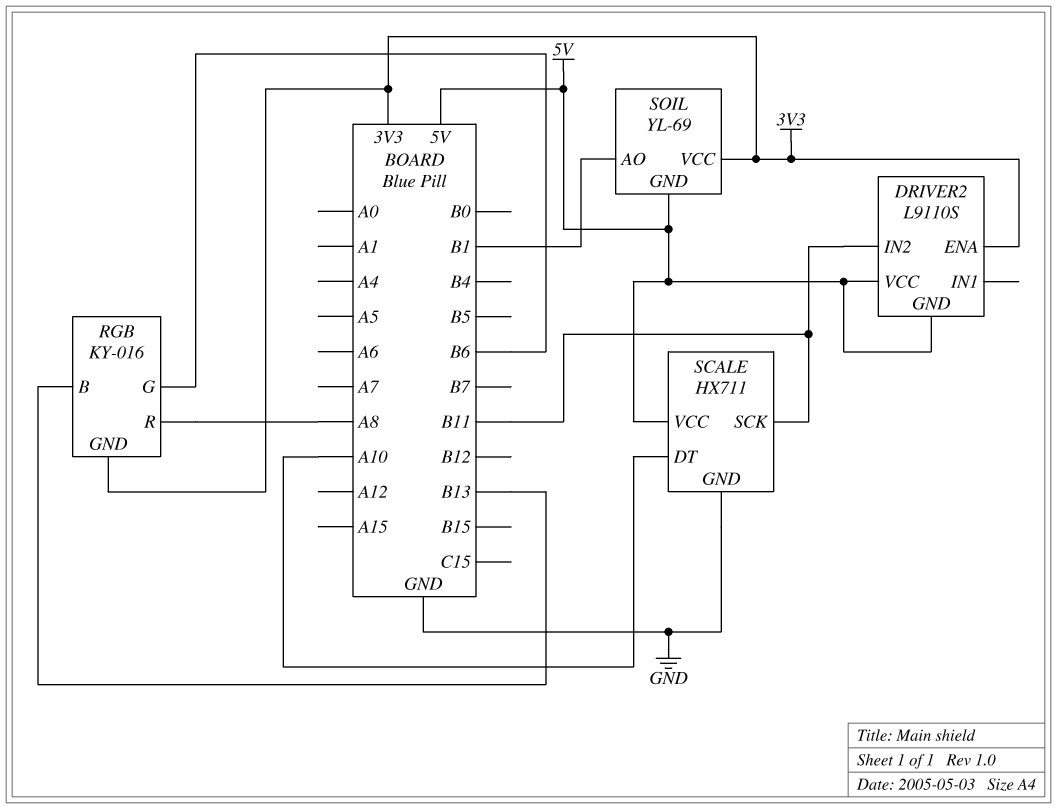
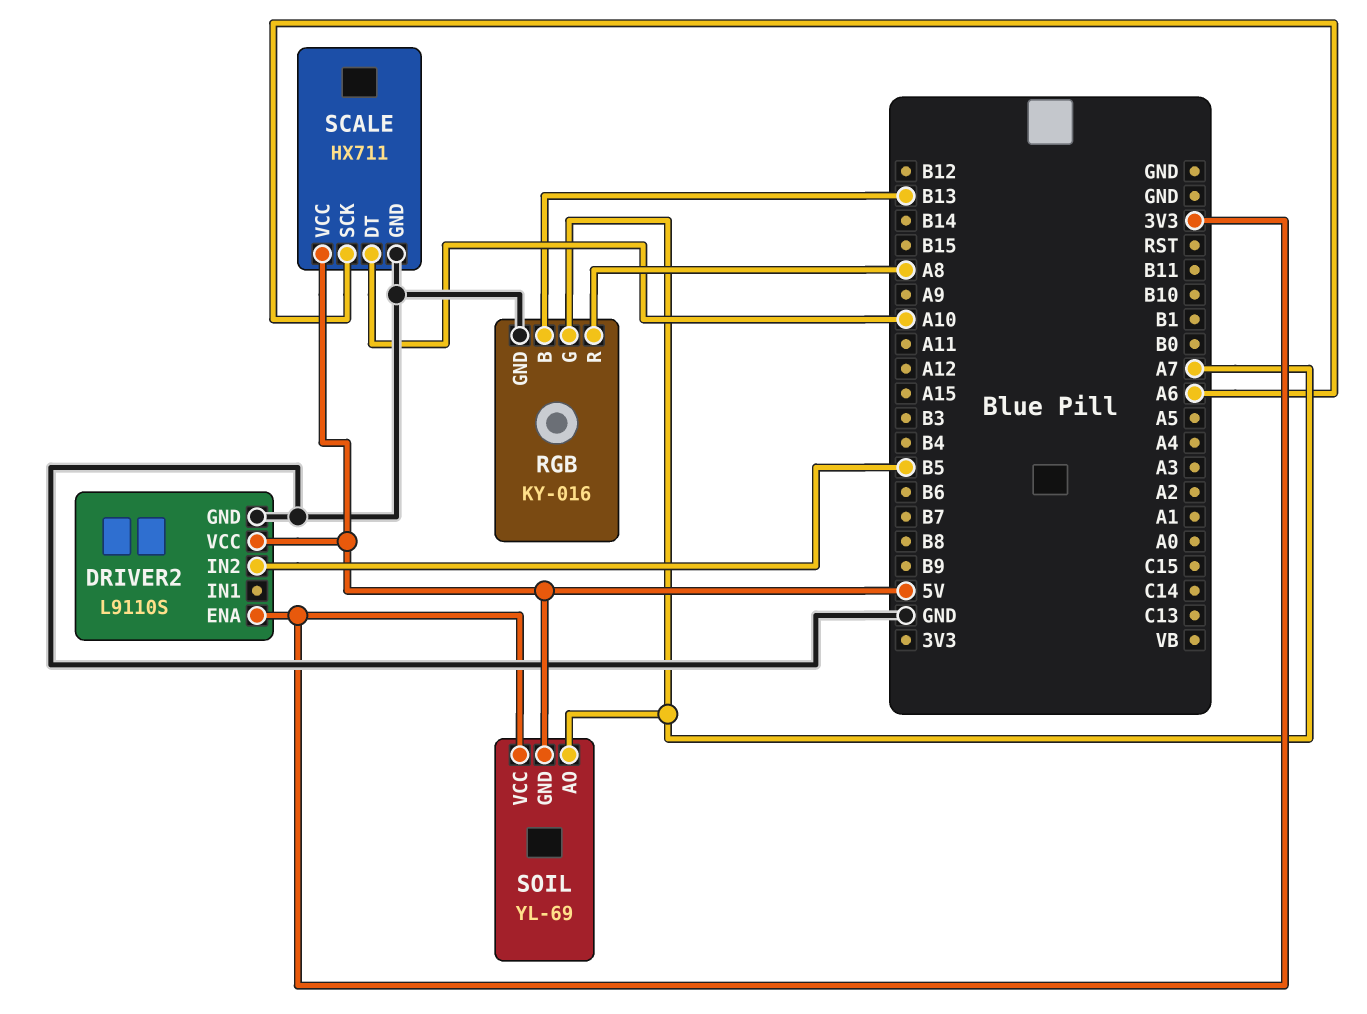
DRIVER2 pin GND: 5V -> GND
DRIVER2 pin IN2: B11 -> B5
RGB pin G: B6 -> A7
RGB pin GND: 3V3 -> GND
SCALE pin SCK: B11 -> A6
SOIL pin AO: B1 -> A7

